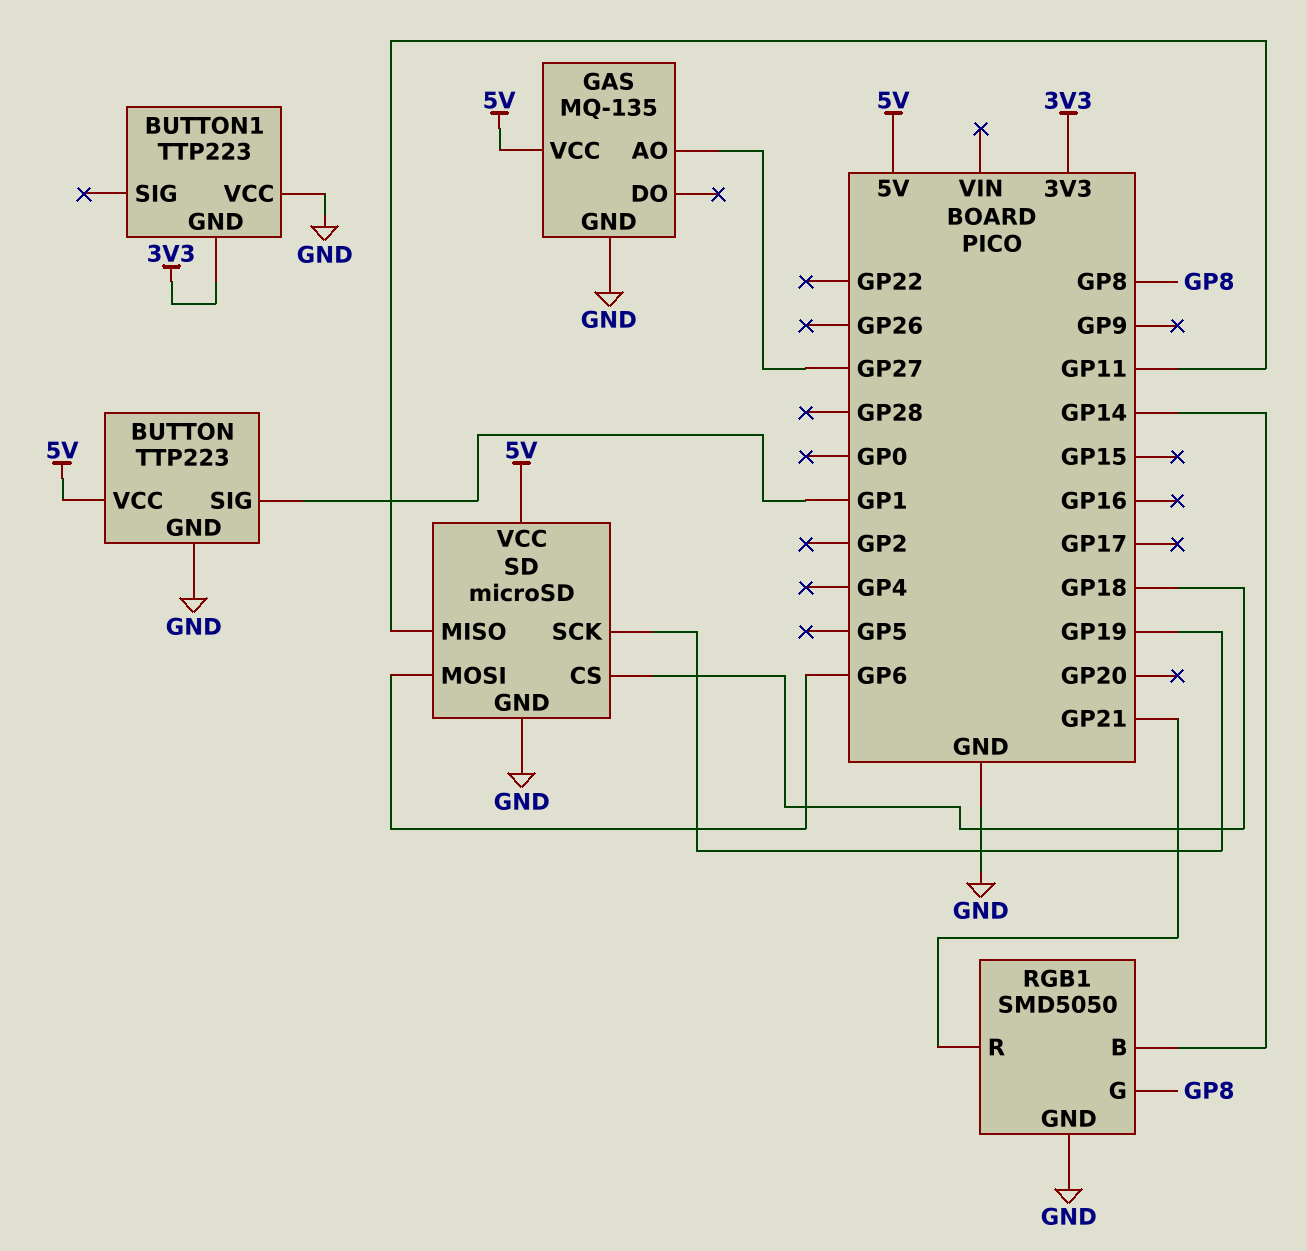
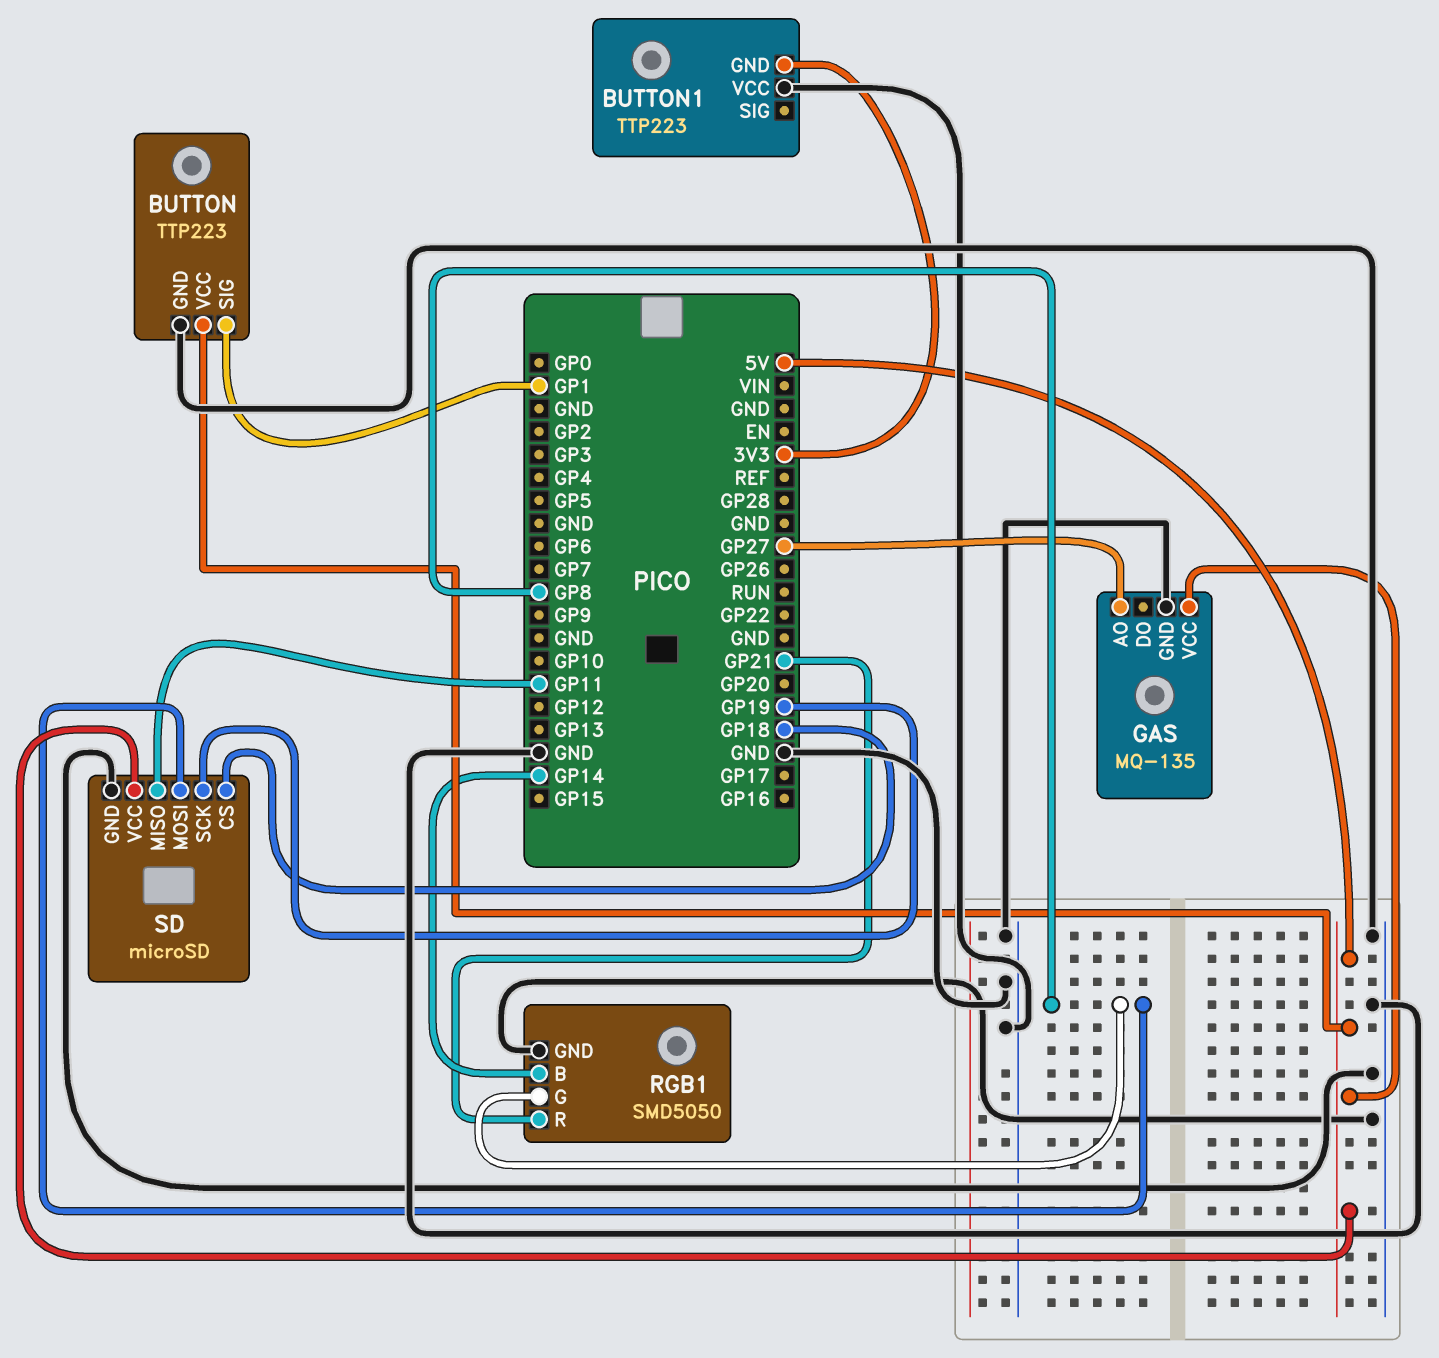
SD pin MOSI: GP6 -> GP8

